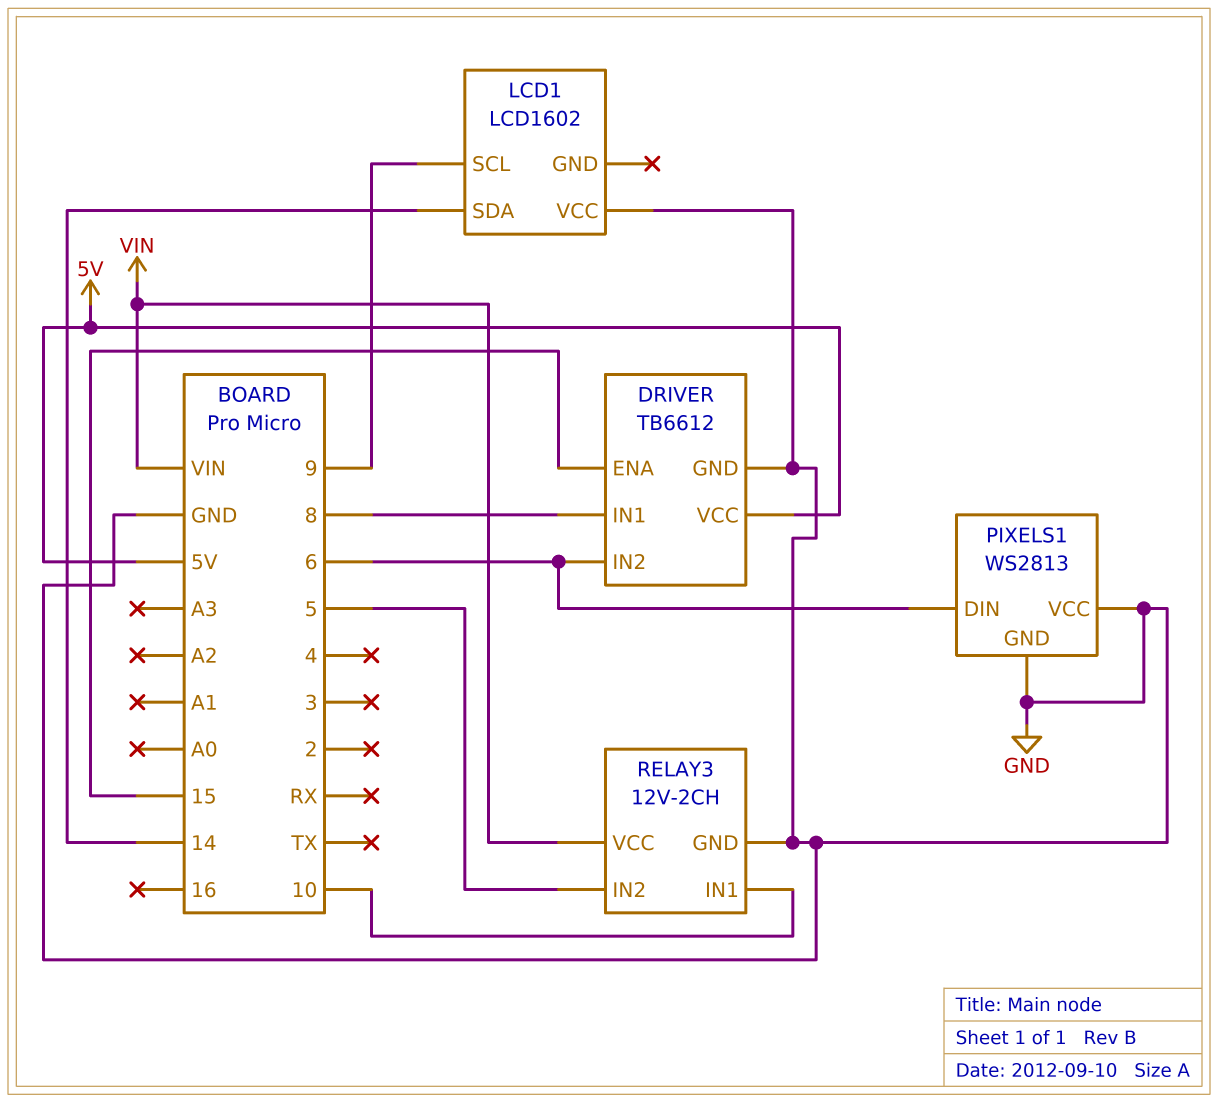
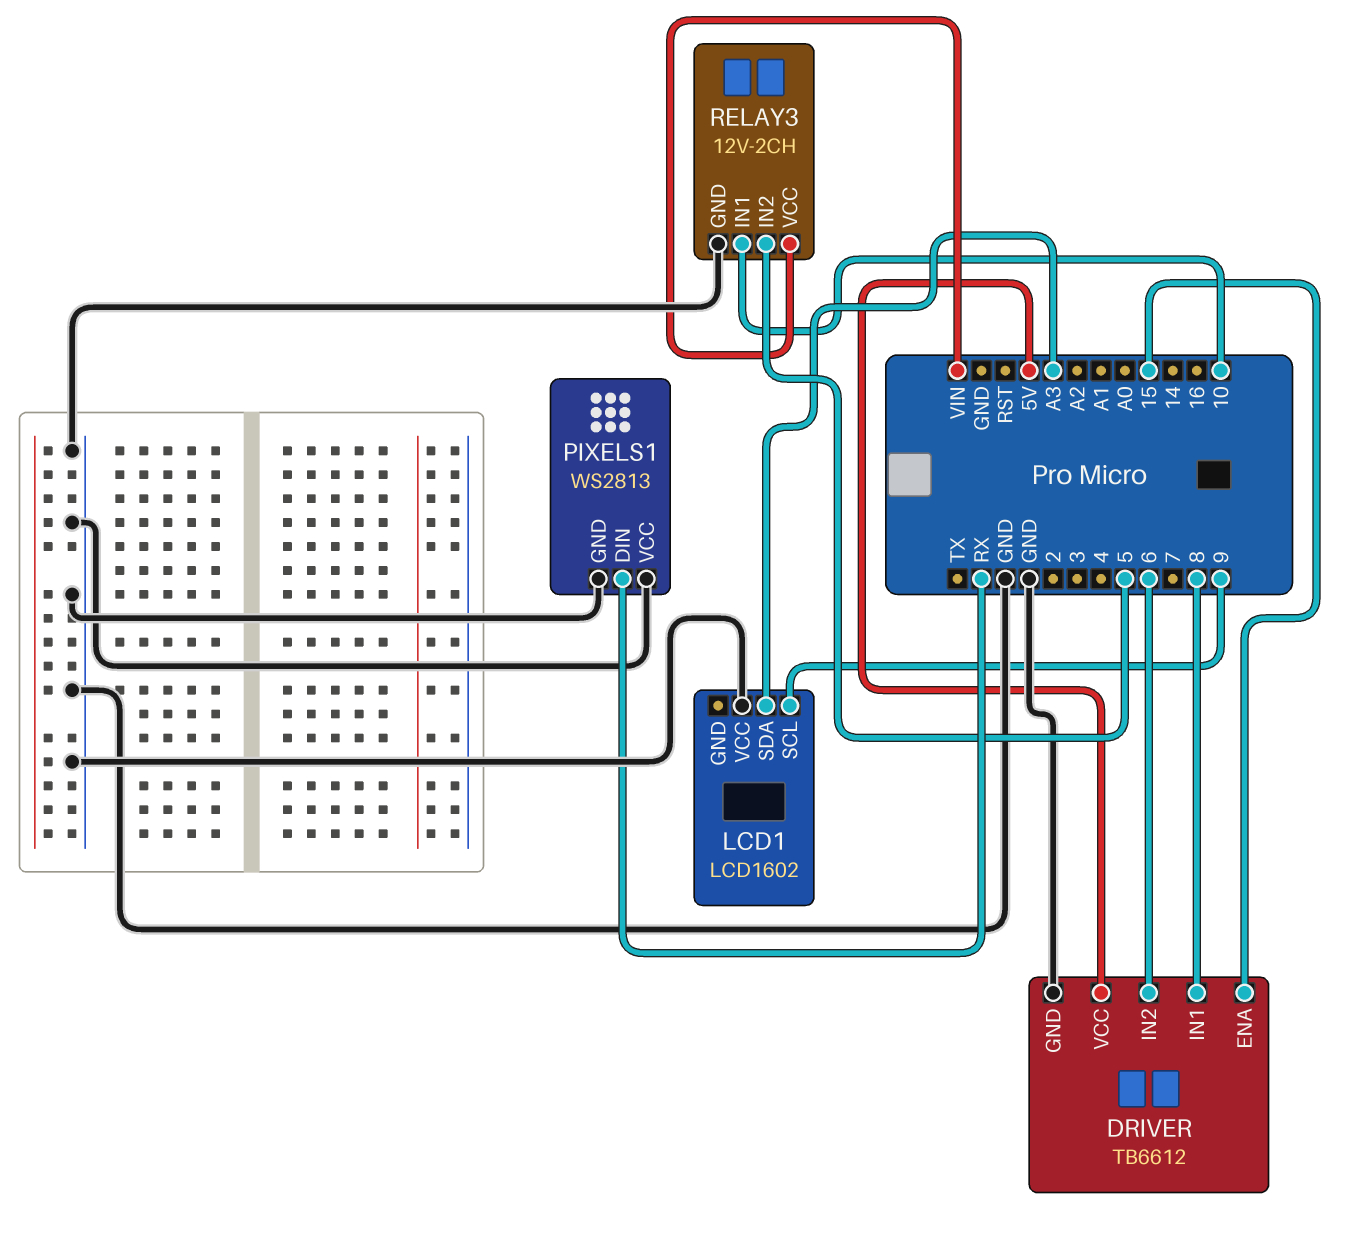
LCD1 pin SDA: 14 -> A3
PIXELS1 pin DIN: 6 -> RX

